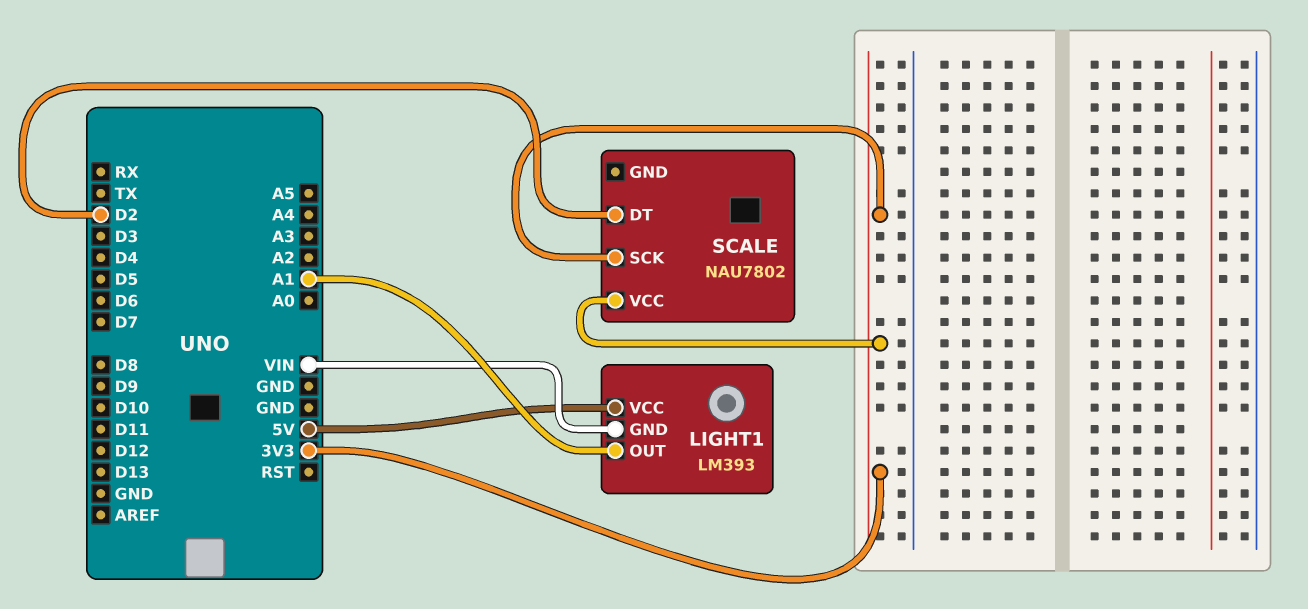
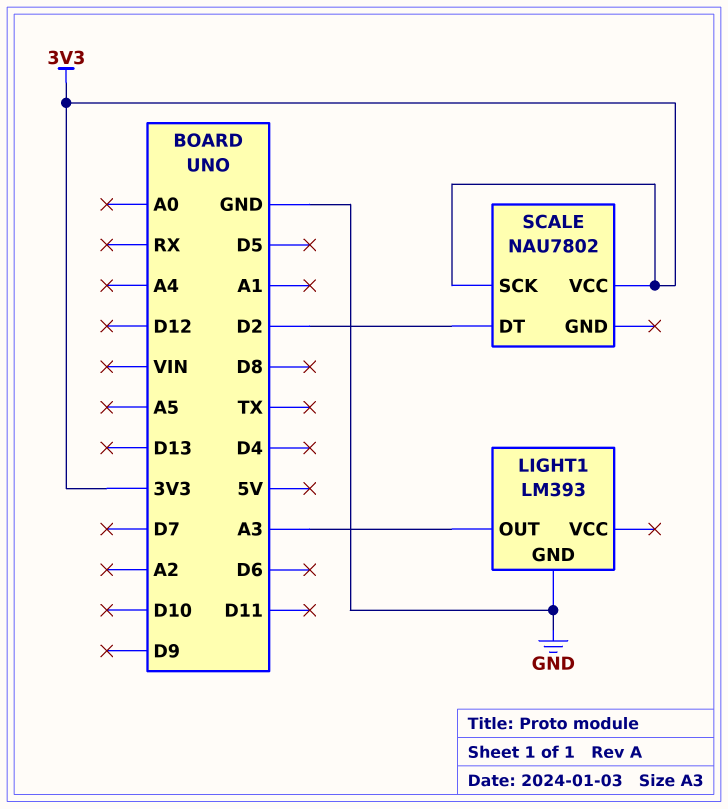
LIGHT1 pin GND: VIN -> GND
LIGHT1 pin OUT: A1 -> A3
LIGHT1 pin VCC: 5V -> none

